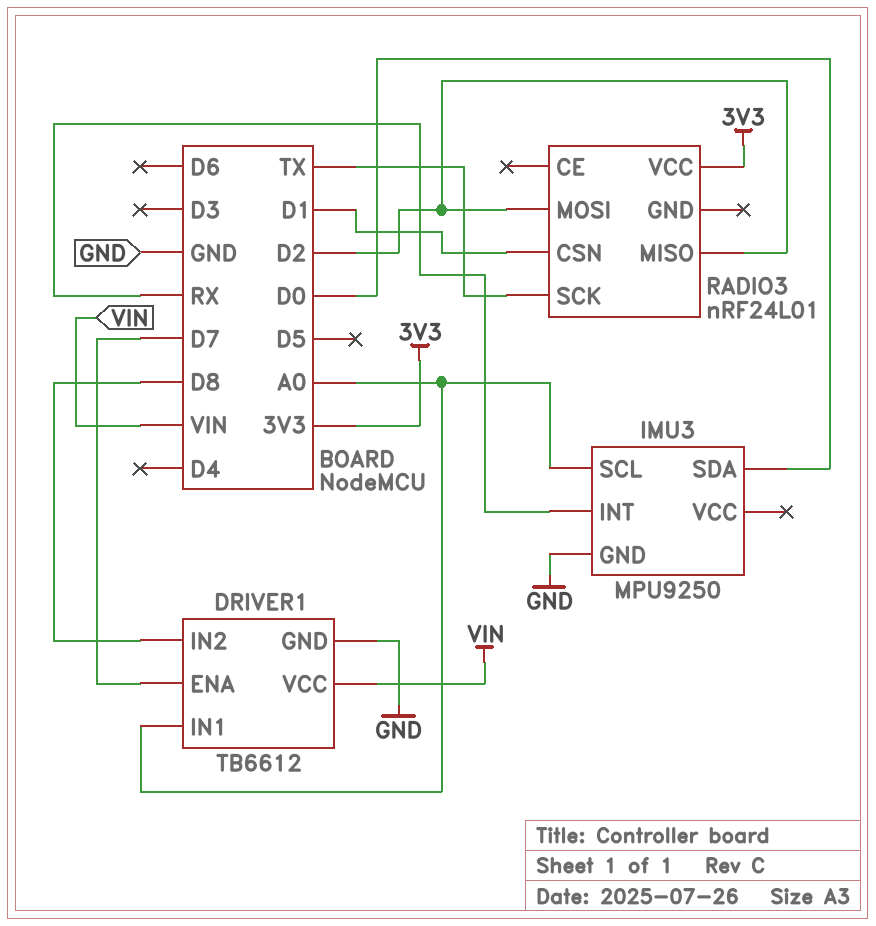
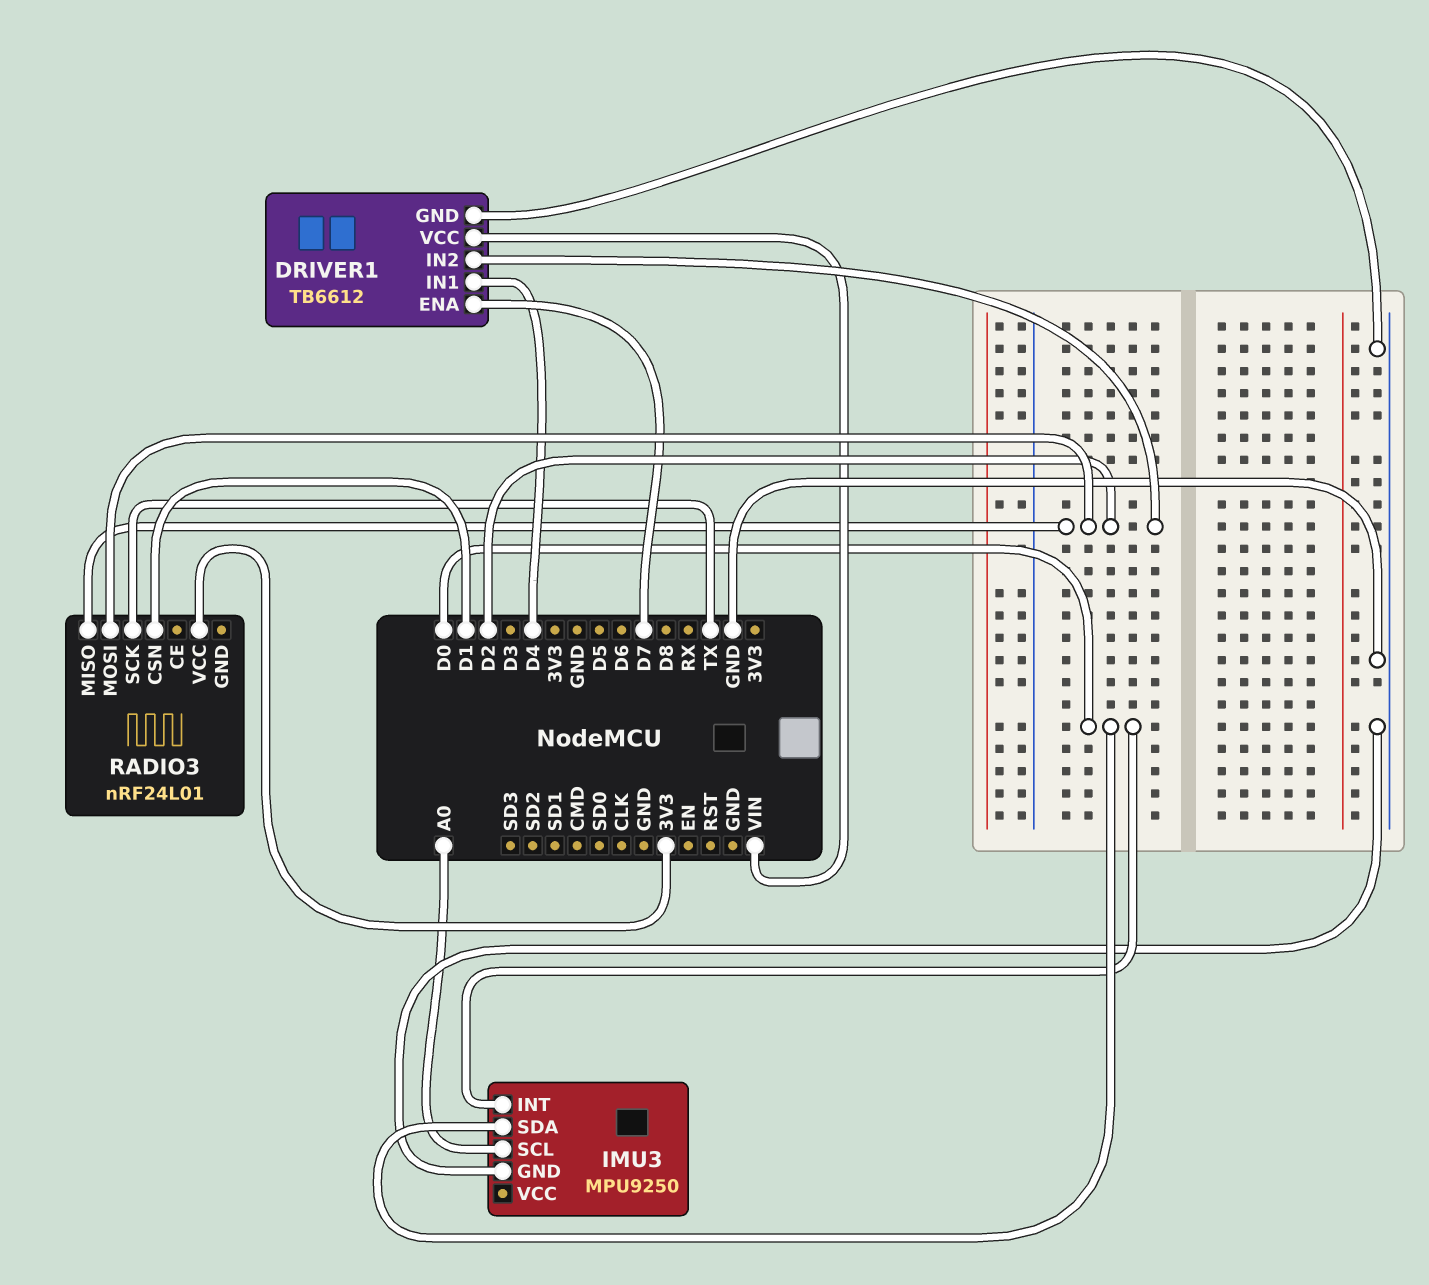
DRIVER1 pin IN1: A0 -> D4
DRIVER1 pin IN2: D8 -> D2
IMU3 pin INT: RX -> D0

